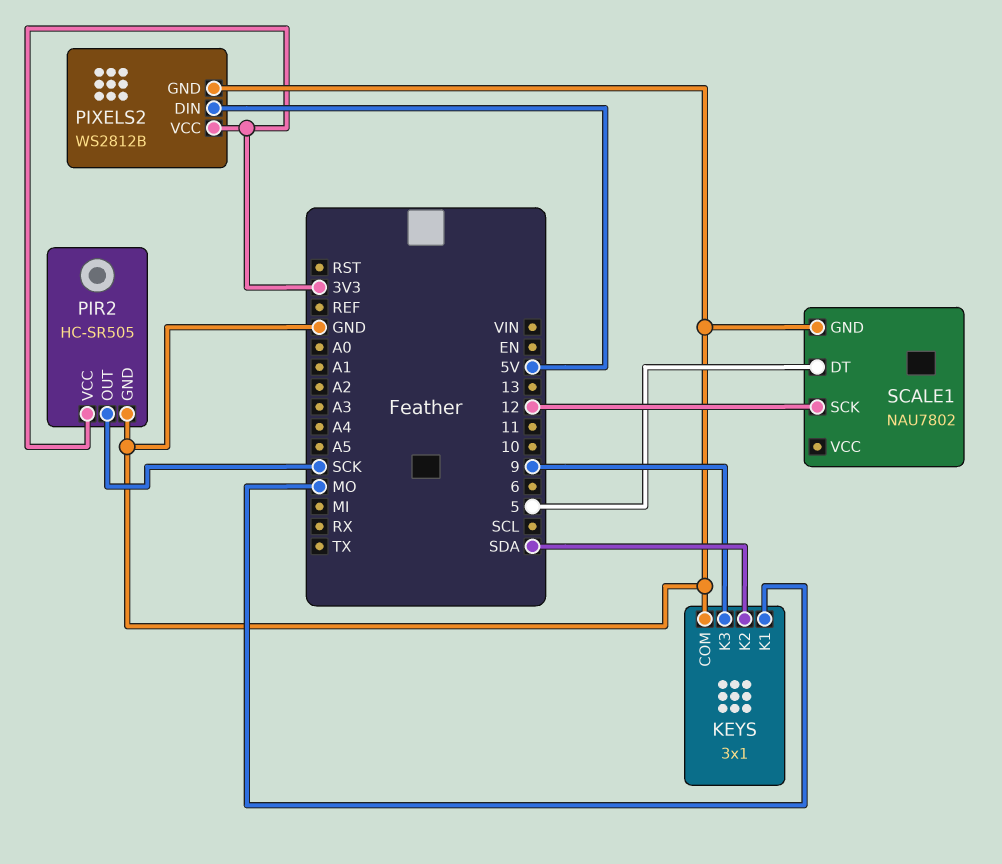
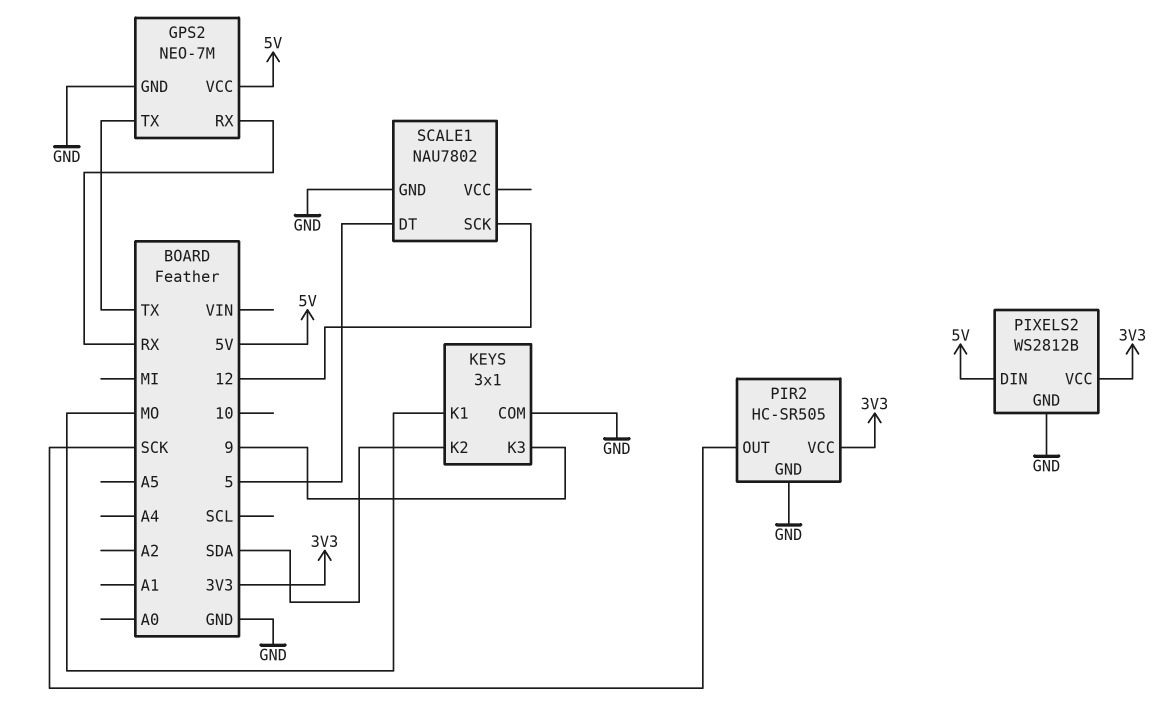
GPS2: none -> NEO-7M
GPS2 pin GND: none -> GND
GPS2 pin RX: none -> RX
GPS2 pin TX: none -> TX
GPS2 pin VCC: none -> 5V

